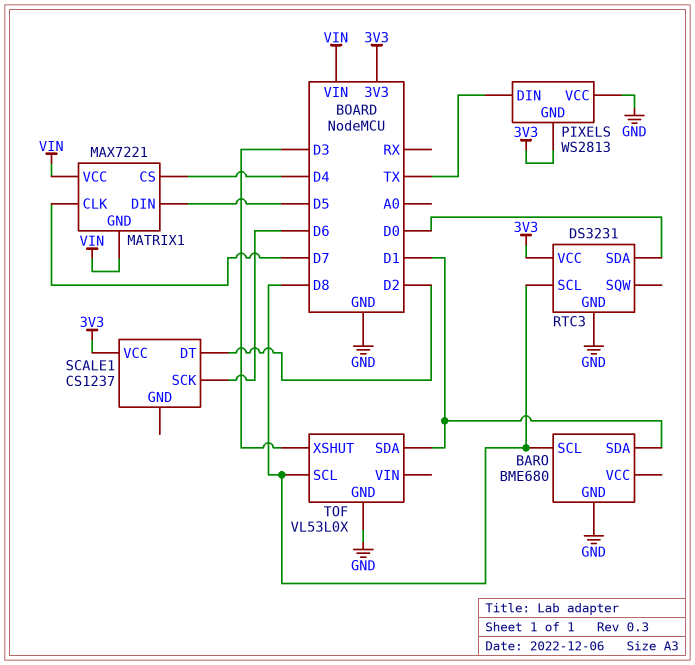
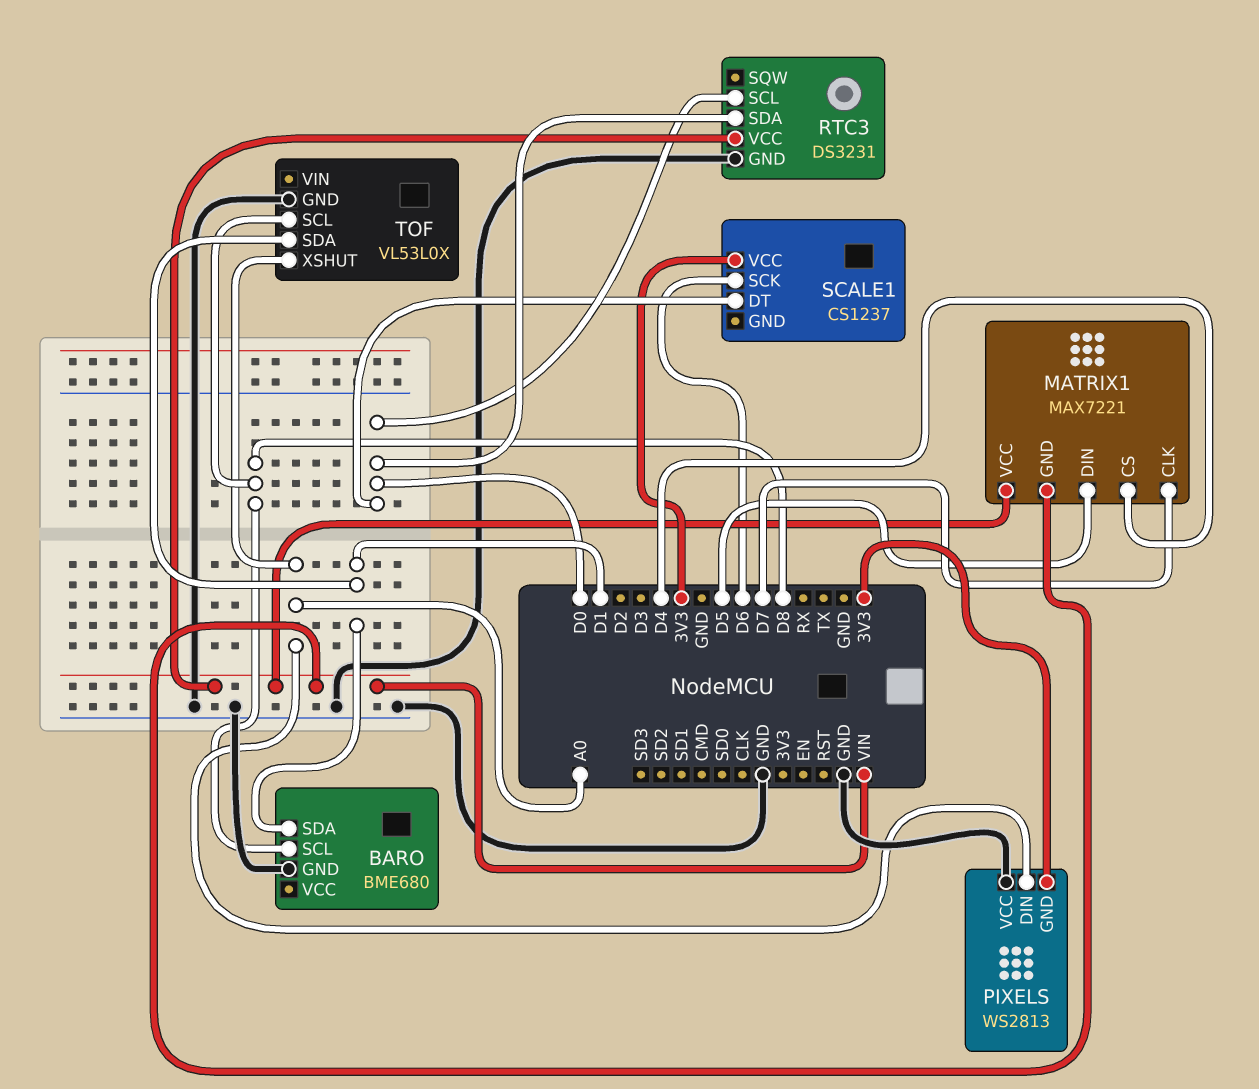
PIXELS pin DIN: TX -> A0
RTC3 pin SCL: D8 -> D0
RTC3 pin VCC: 3V3 -> VIN
SCALE1 pin DT: D2 -> D0
TOF pin XSHUT: D3 -> A0

